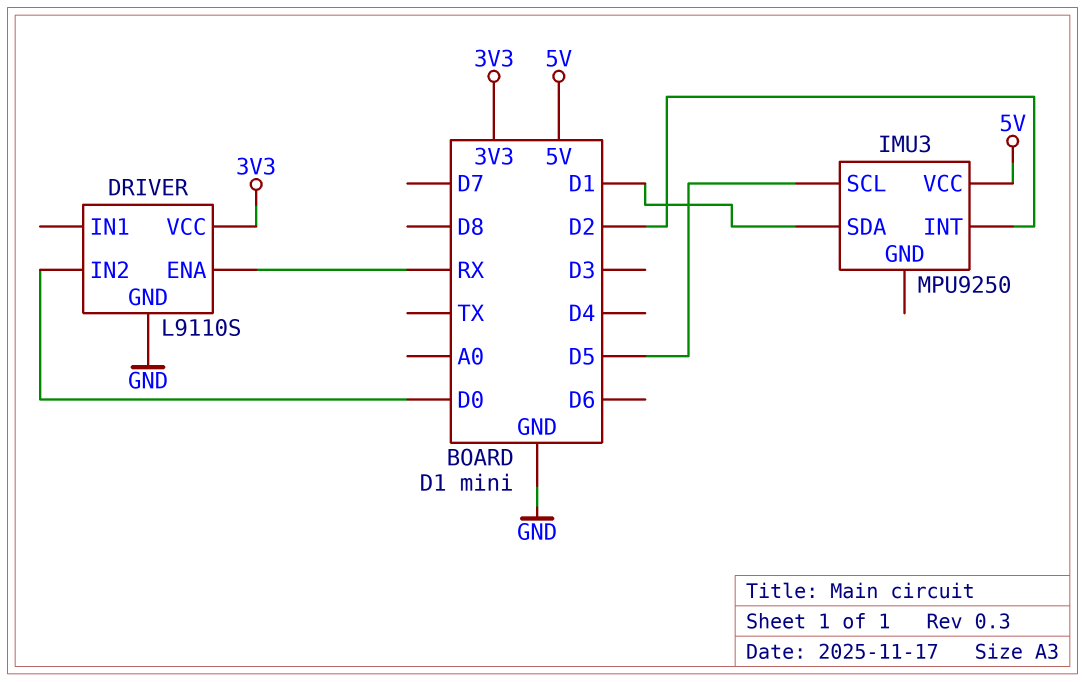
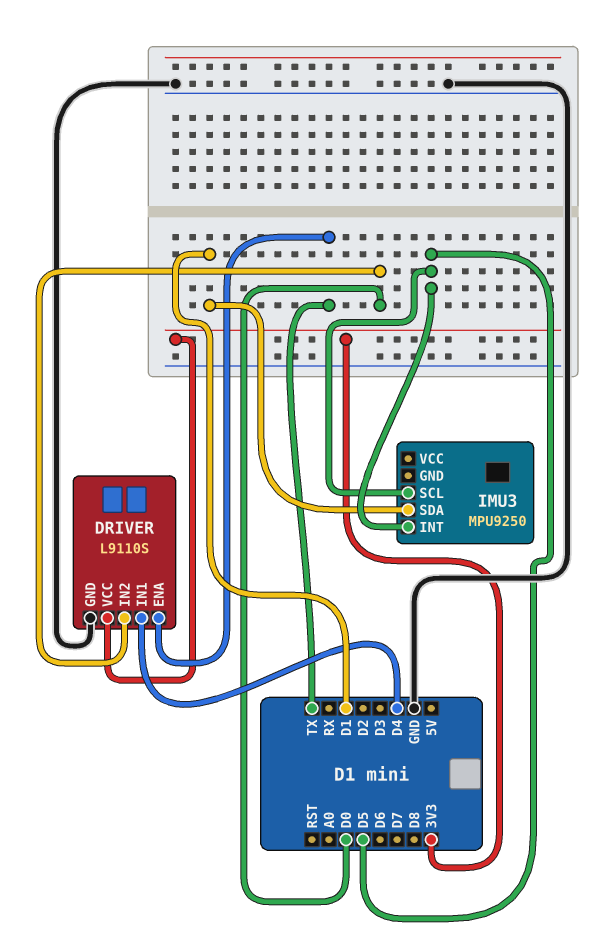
DRIVER pin ENA: RX -> TX
DRIVER pin IN1: none -> D4
IMU3 pin INT: D2 -> D5
IMU3 pin VCC: 5V -> none

